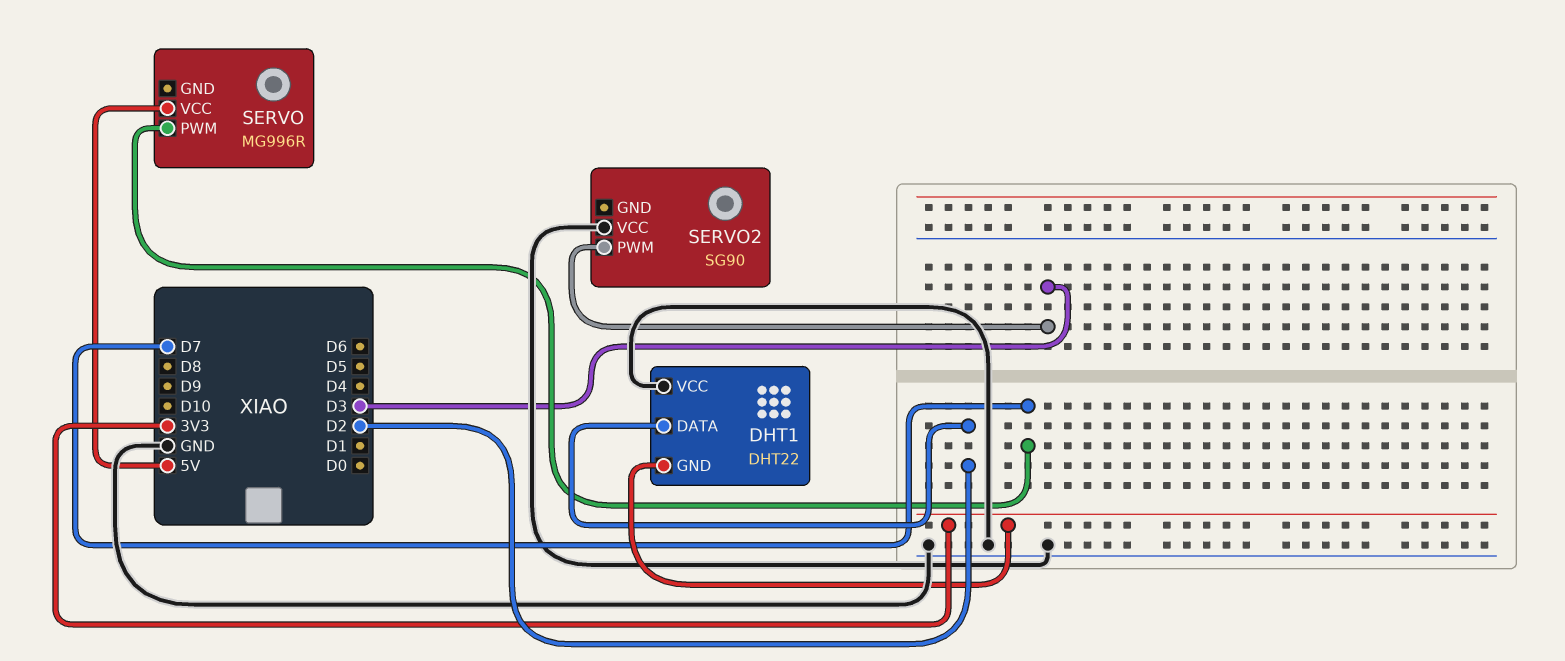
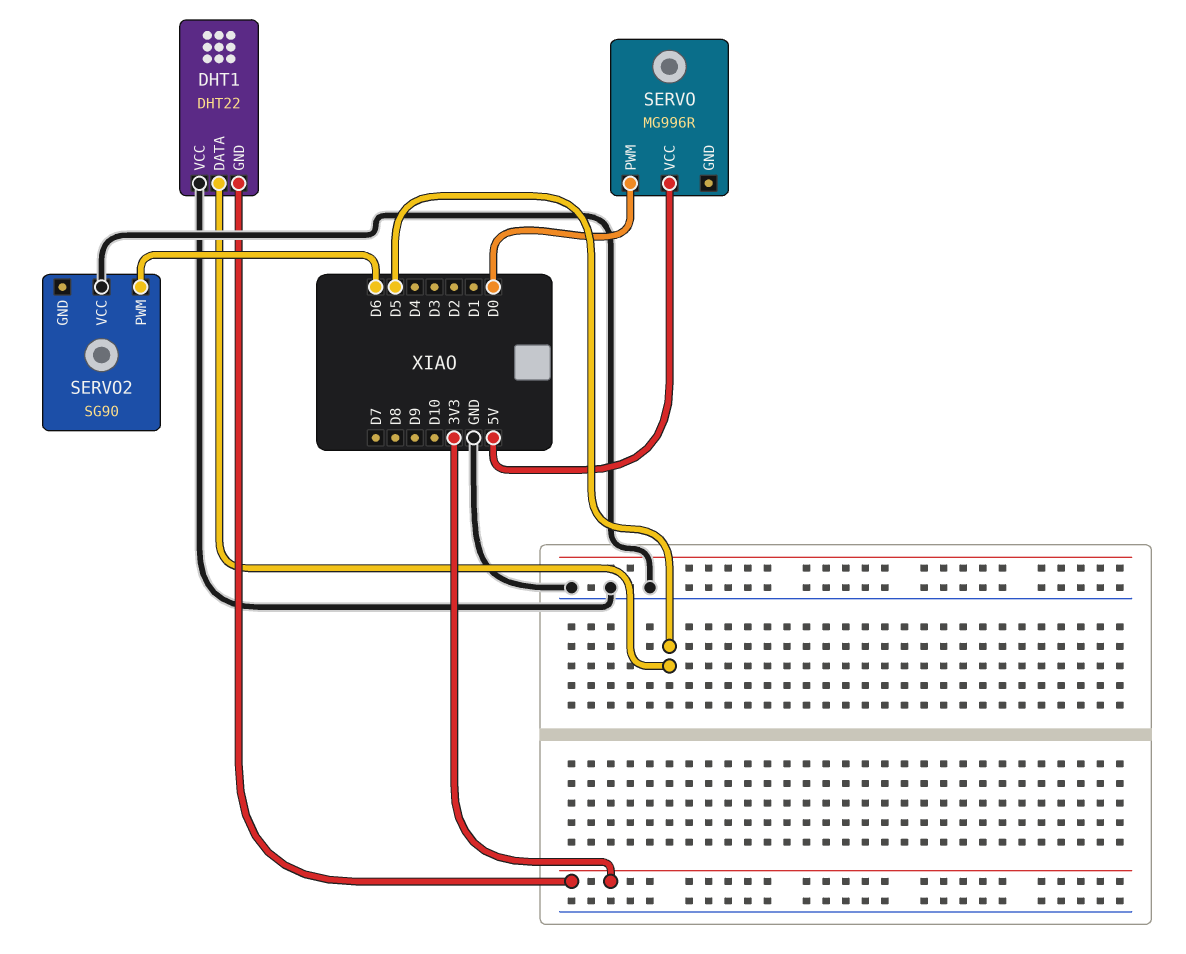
DHT1 pin DATA: D2 -> D5
SERVO pin PWM: D7 -> D0
SERVO2 pin PWM: D3 -> D6

